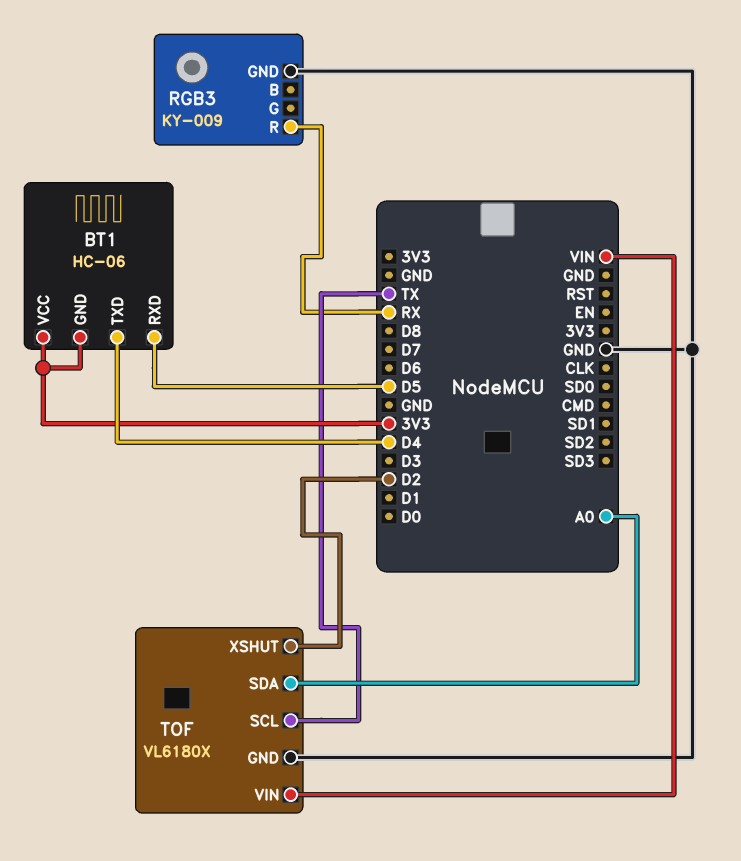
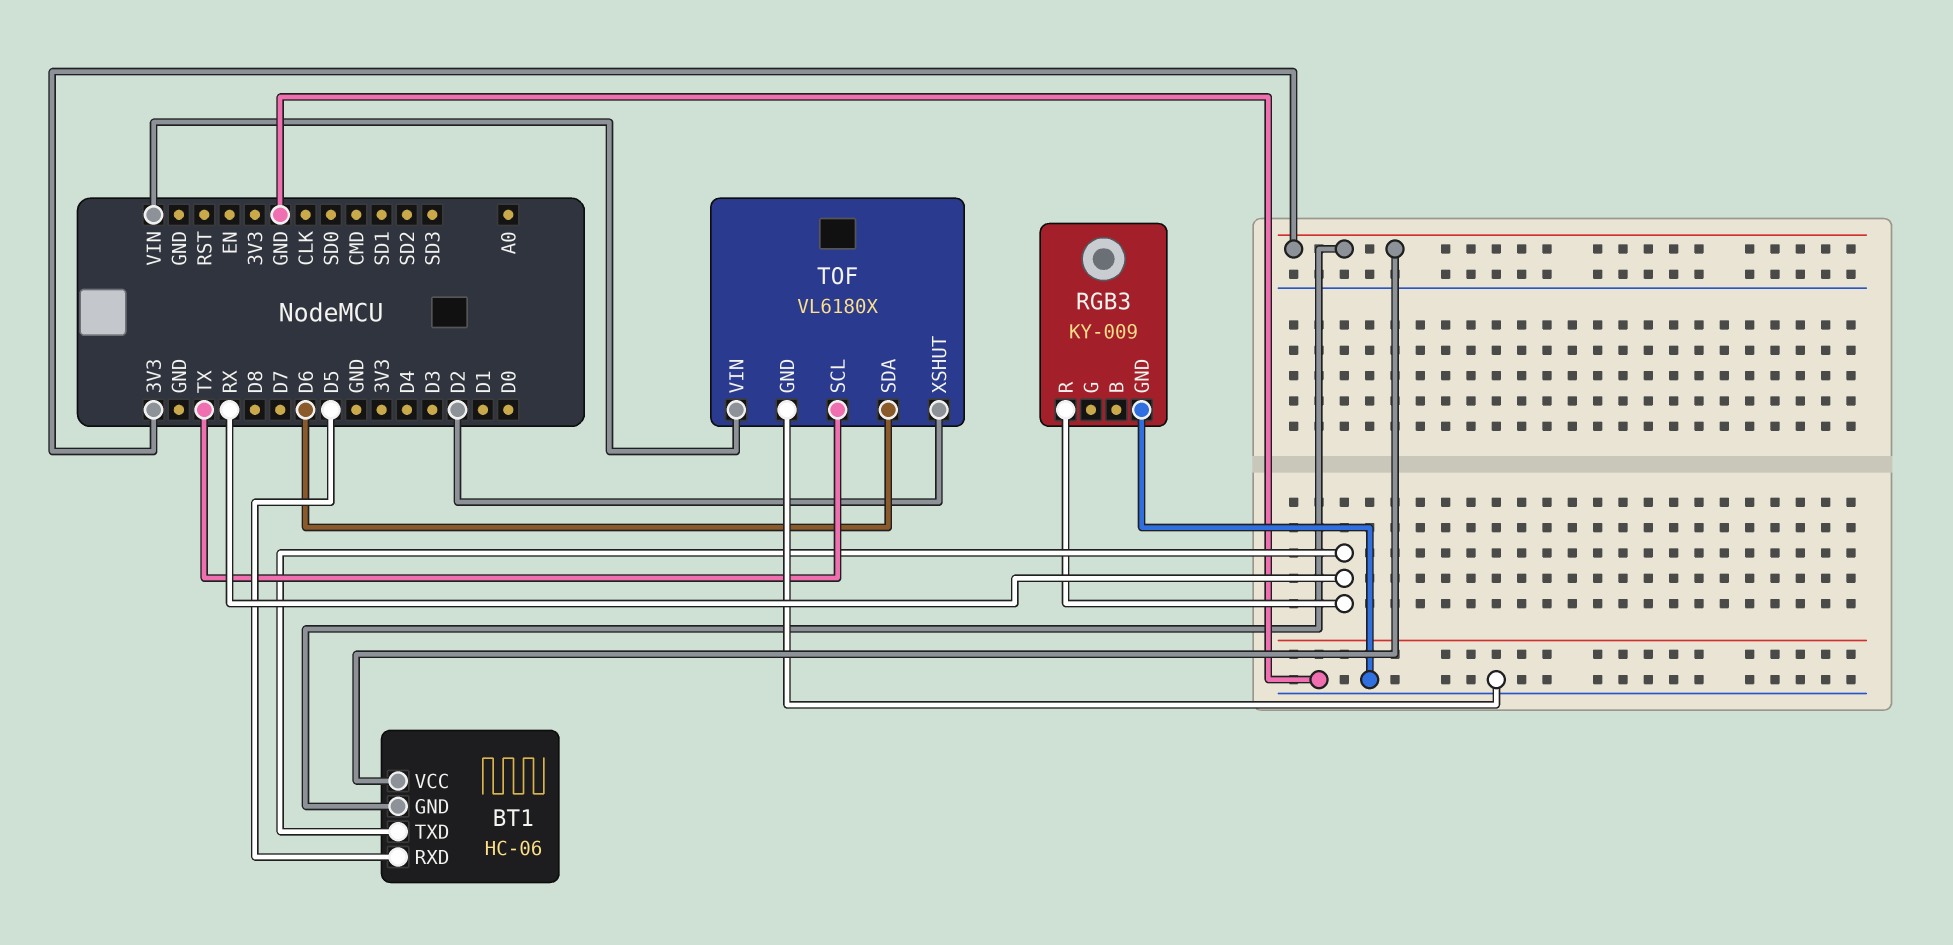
BT1 pin TXD: D4 -> RX
TOF pin SDA: A0 -> D6

